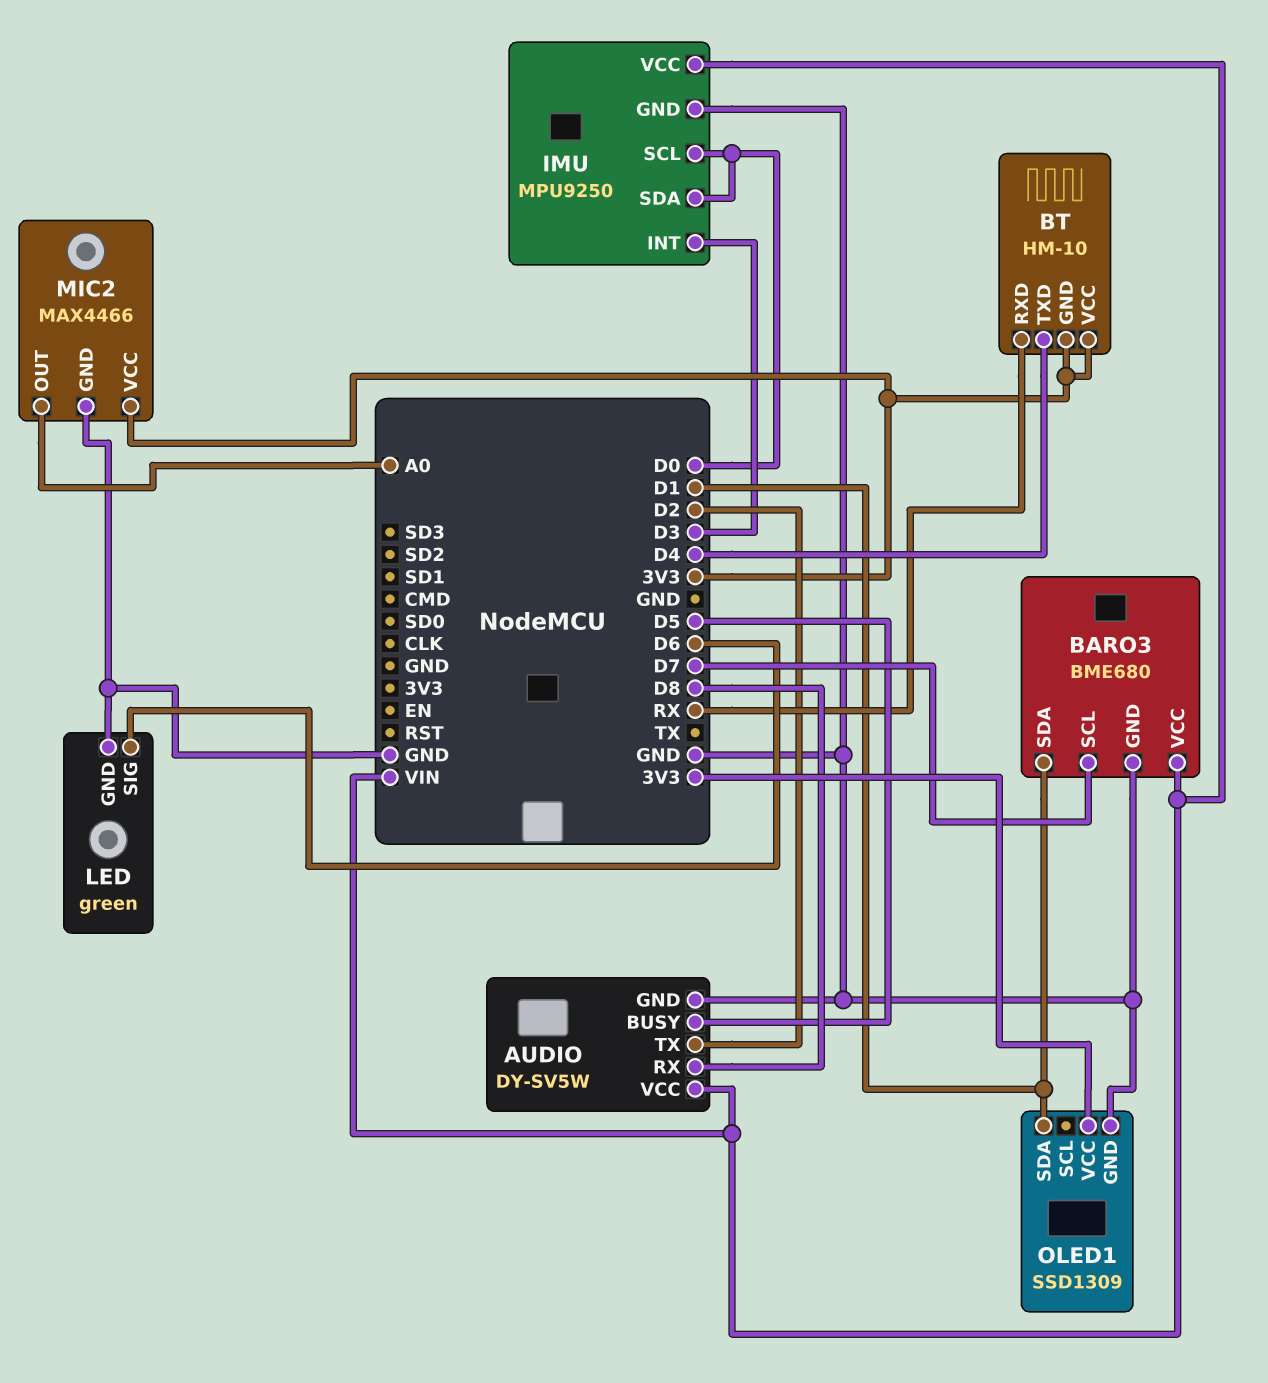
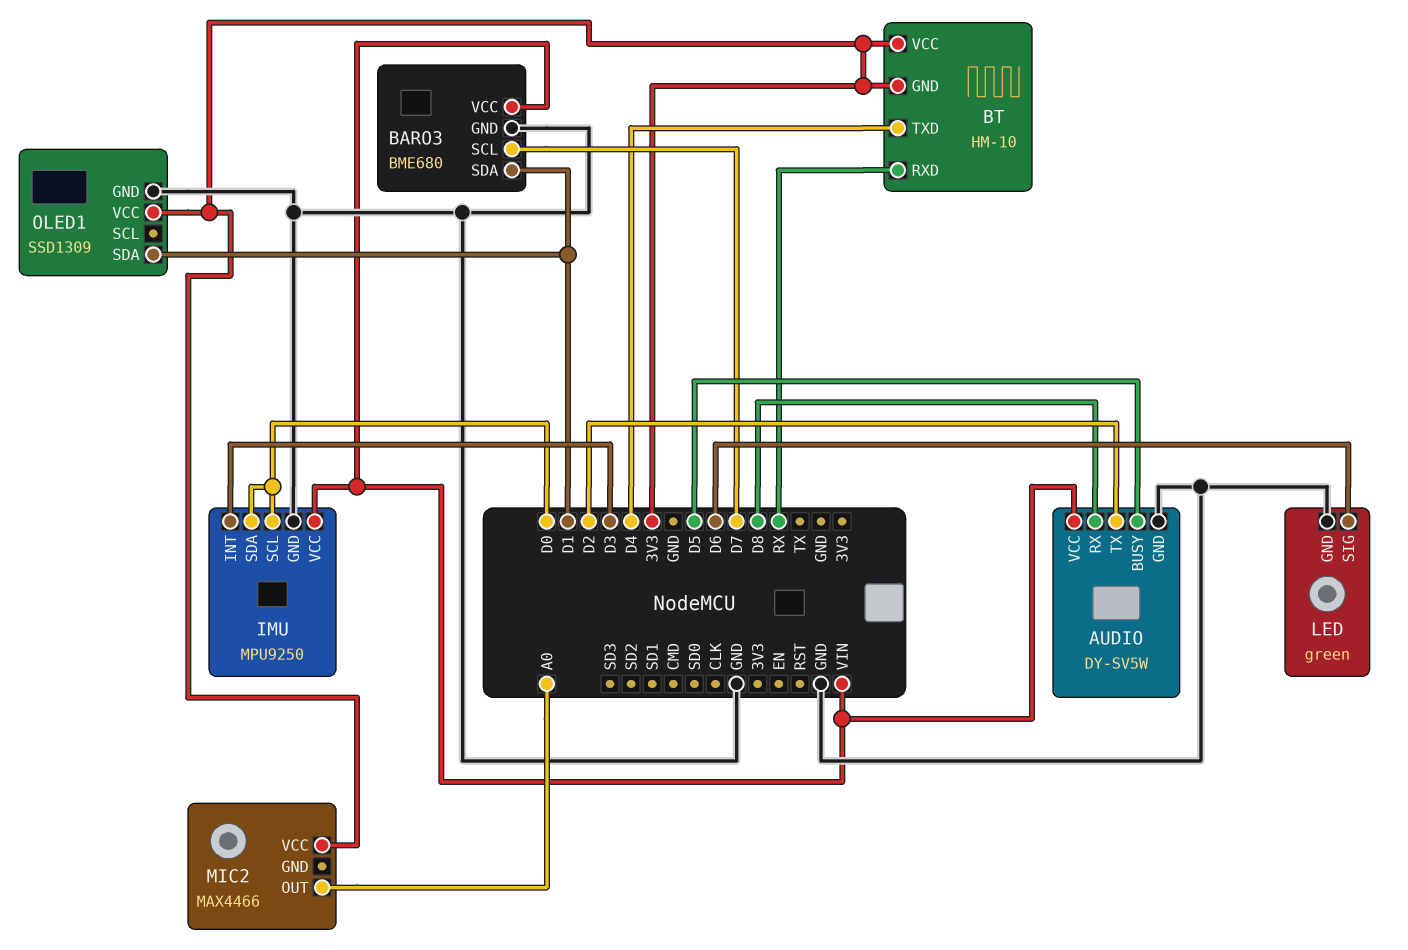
MIC2 pin GND: GND -> none

